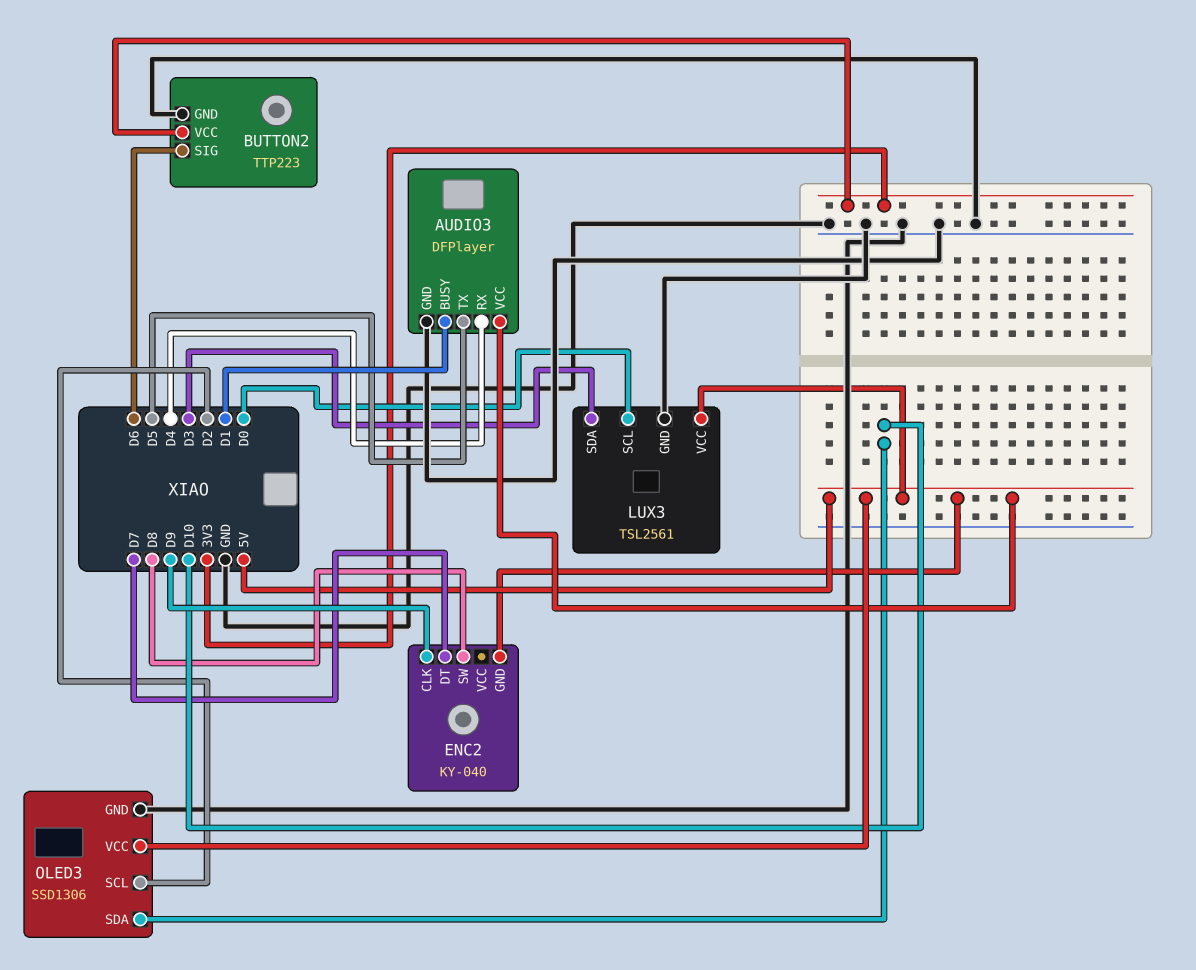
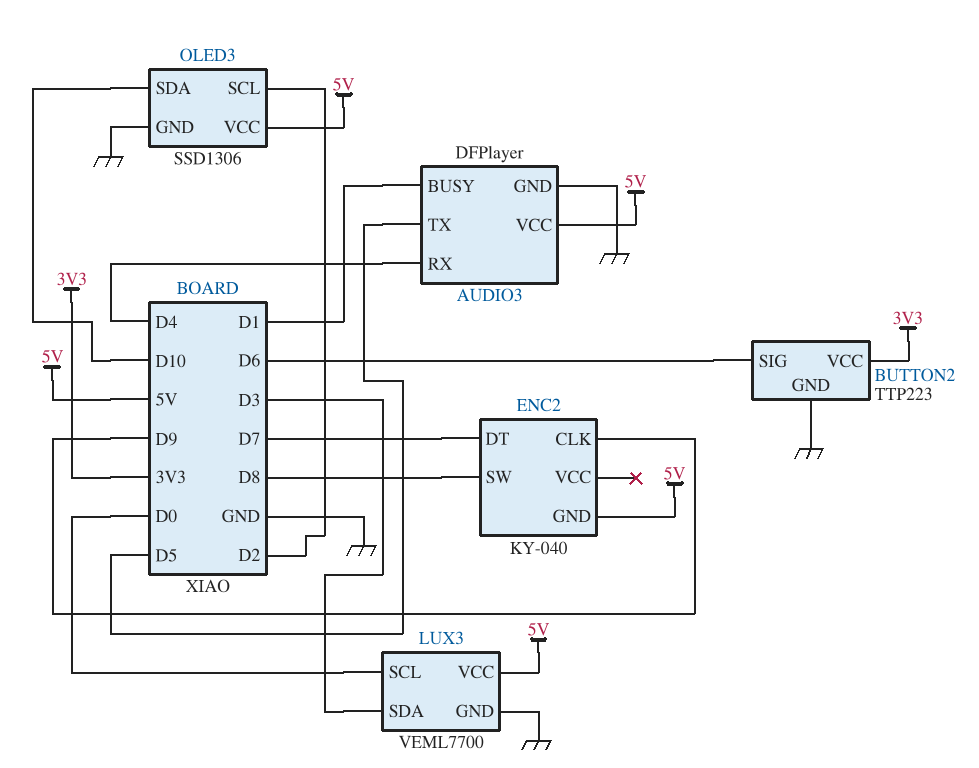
LUX3: TSL2561 -> VEML7700

